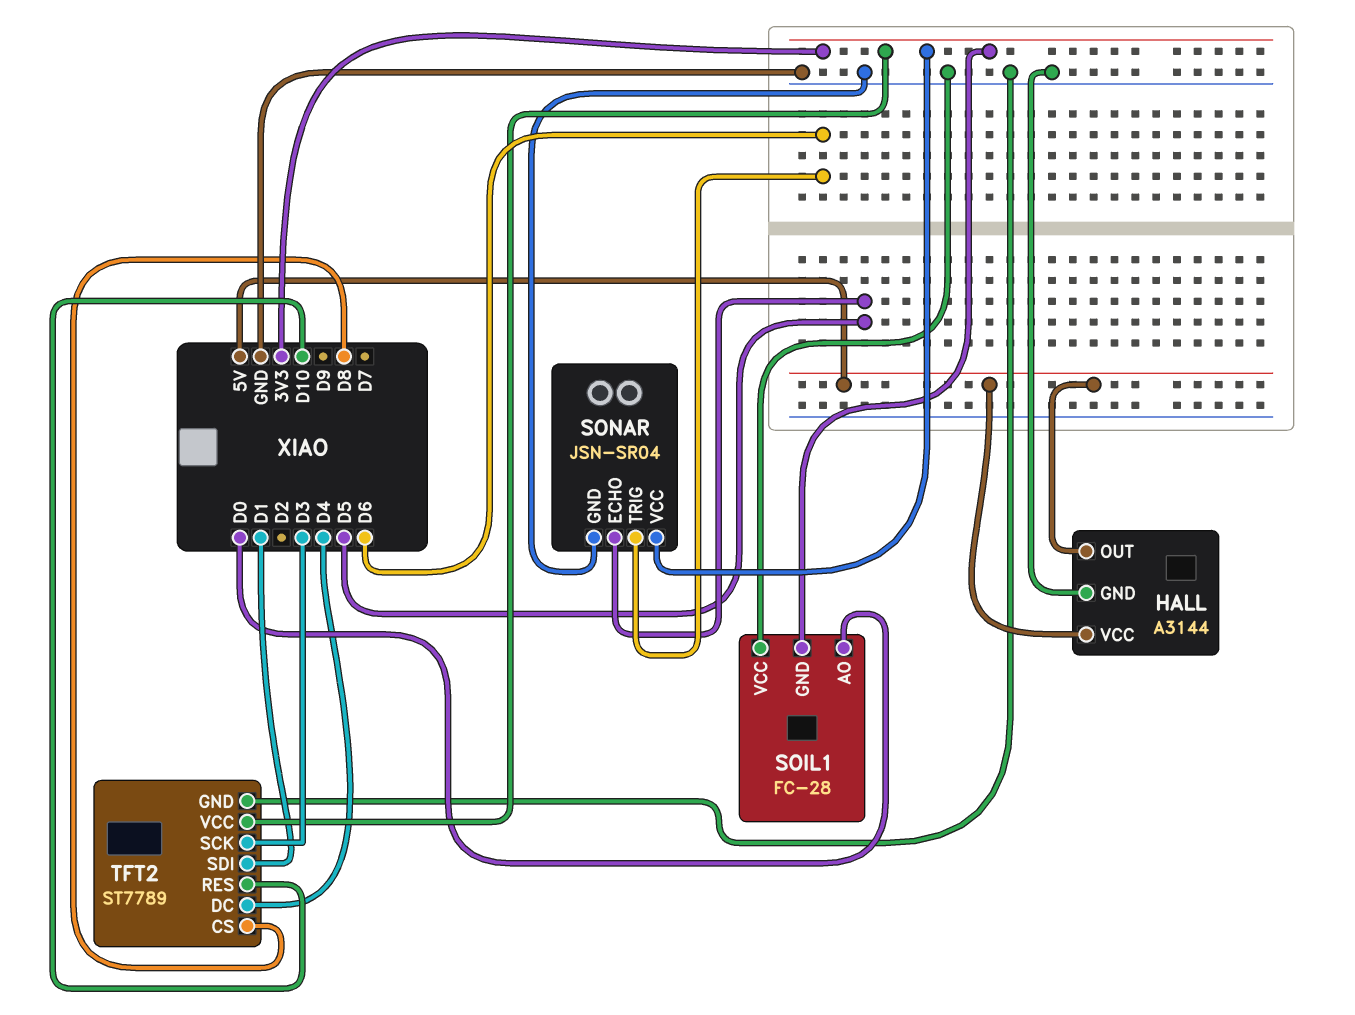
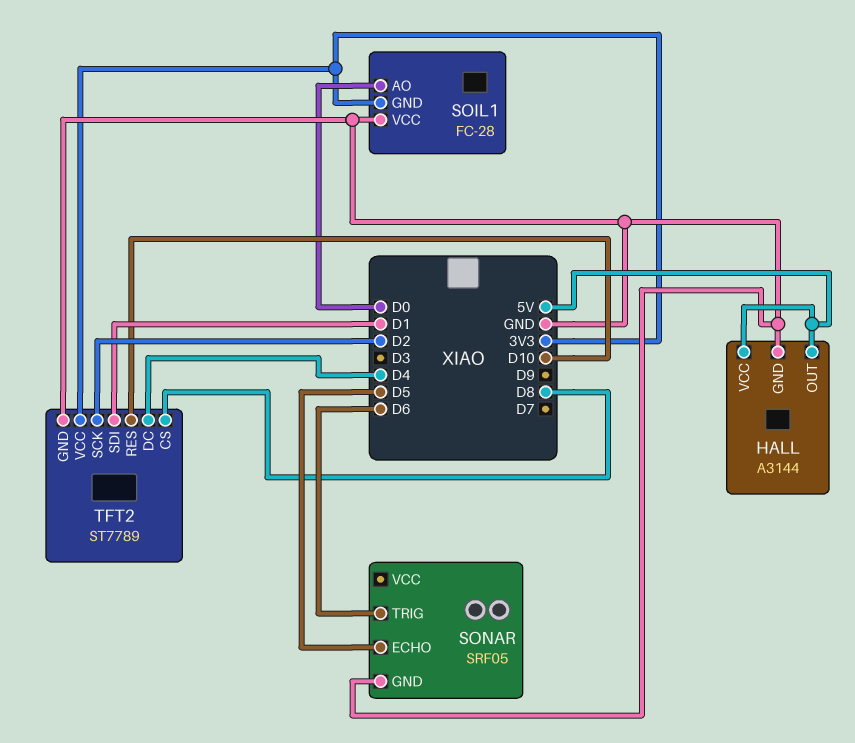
SONAR: JSN-SR04 -> SRF05
SONAR pin VCC: 3V3 -> none
TFT2 pin SCK: D3 -> D2

